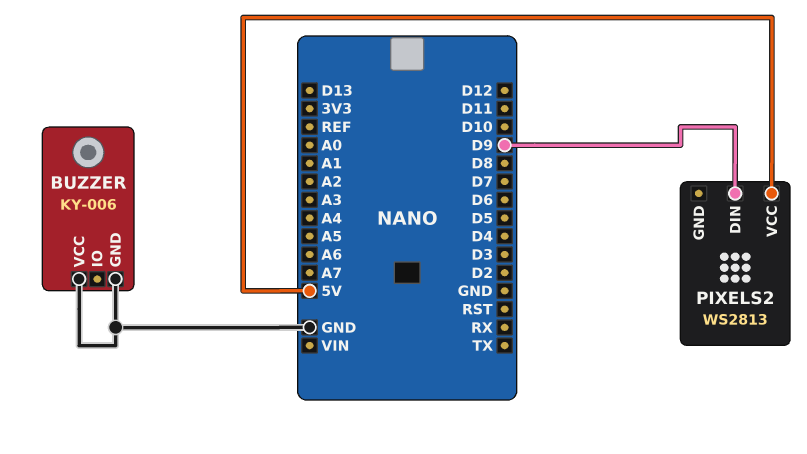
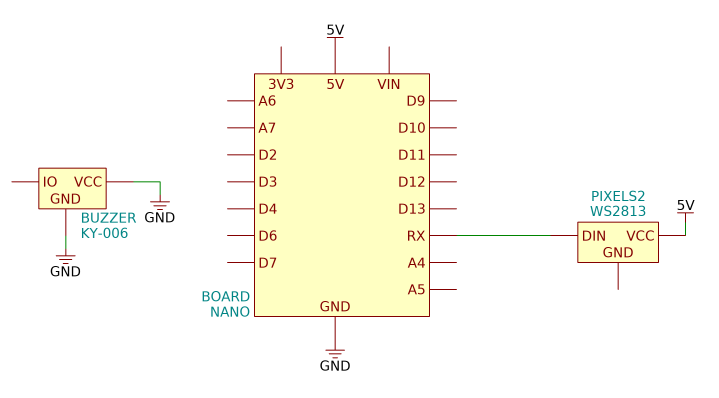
PIXELS2 pin DIN: D9 -> RX

